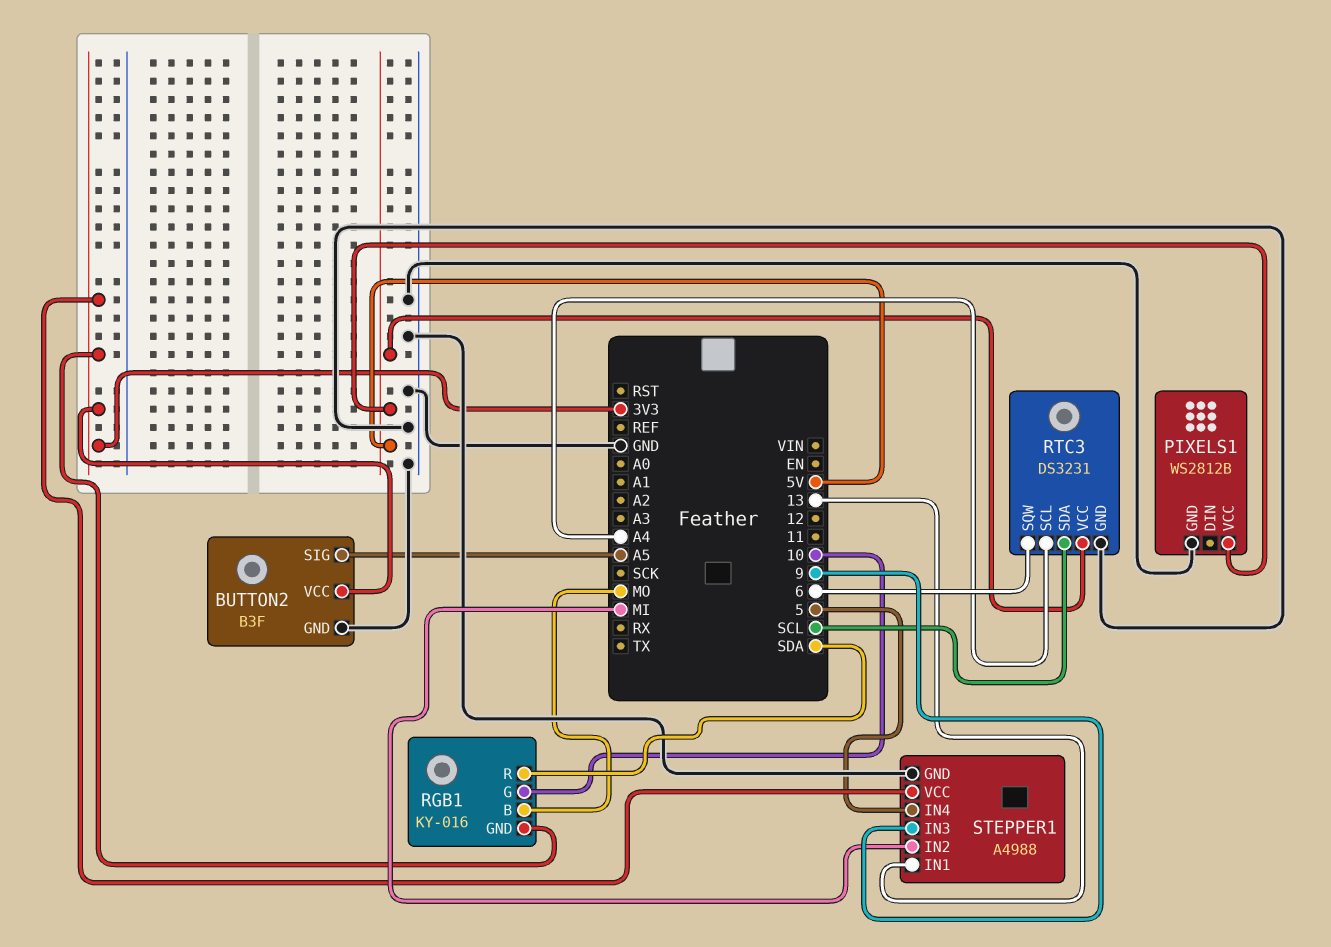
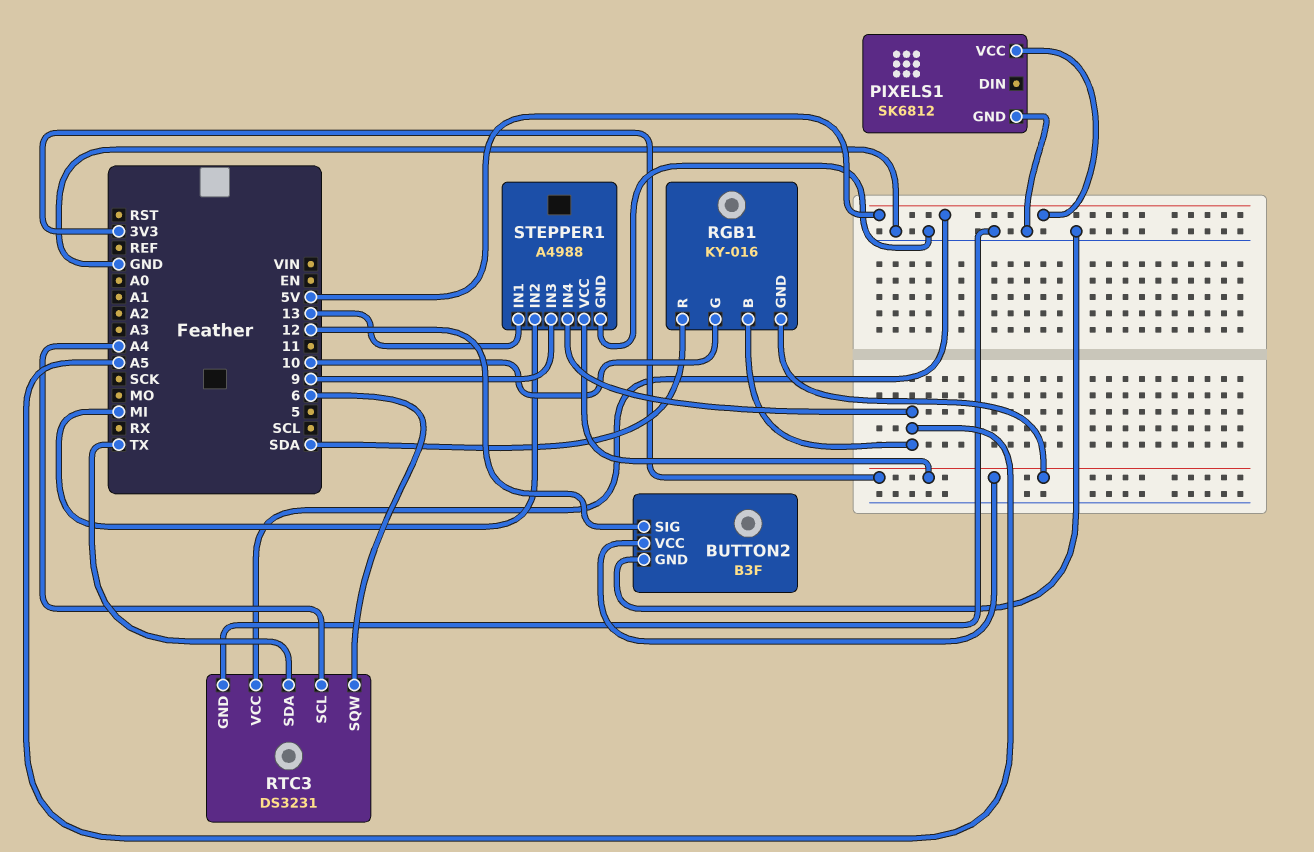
BUTTON2 pin SIG: A5 -> 12
PIXELS1: WS2812B -> SK6812
RGB1 pin B: MO -> A5
RTC3 pin SDA: SCL -> TX
STEPPER1 pin IN4: 5 -> A5

